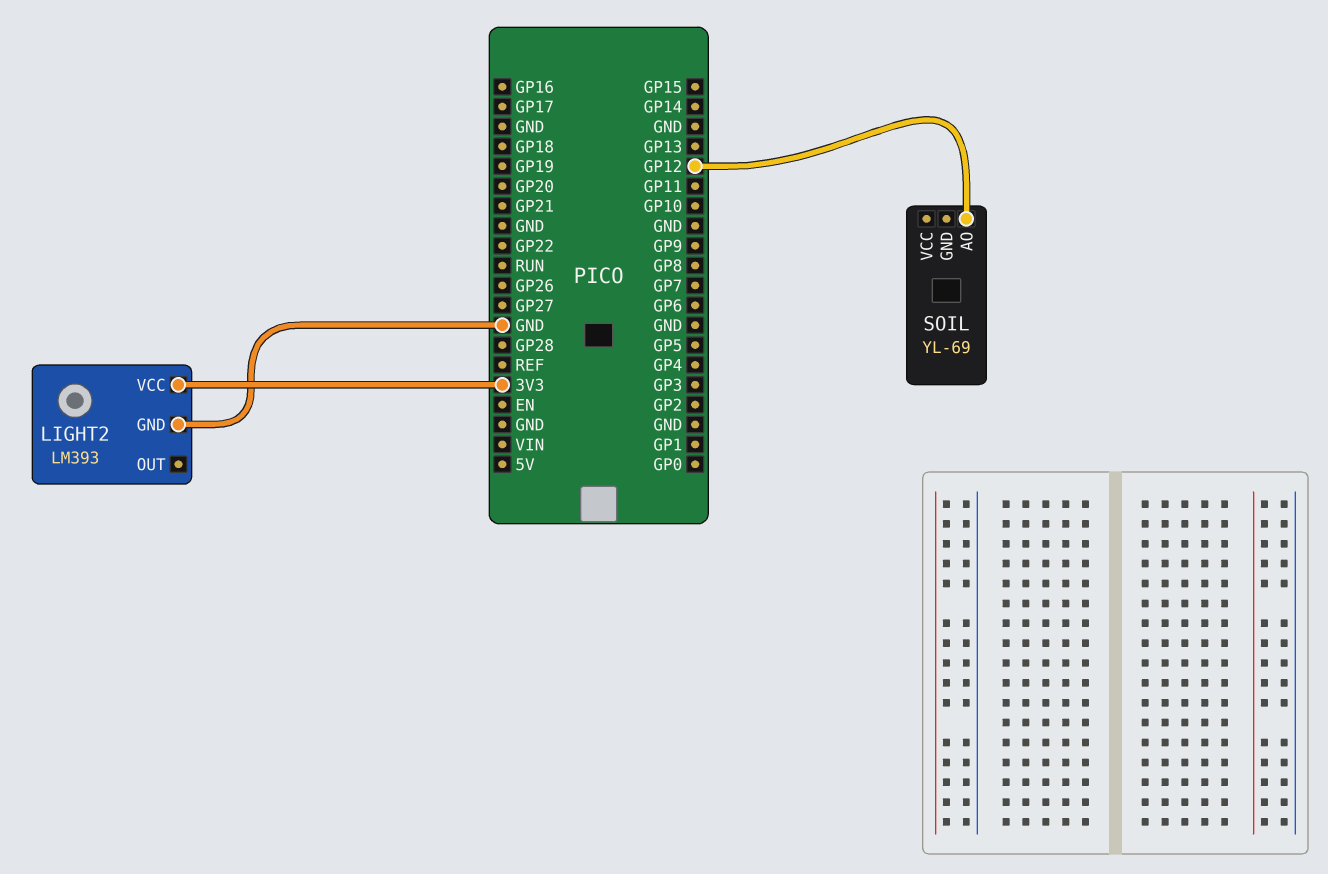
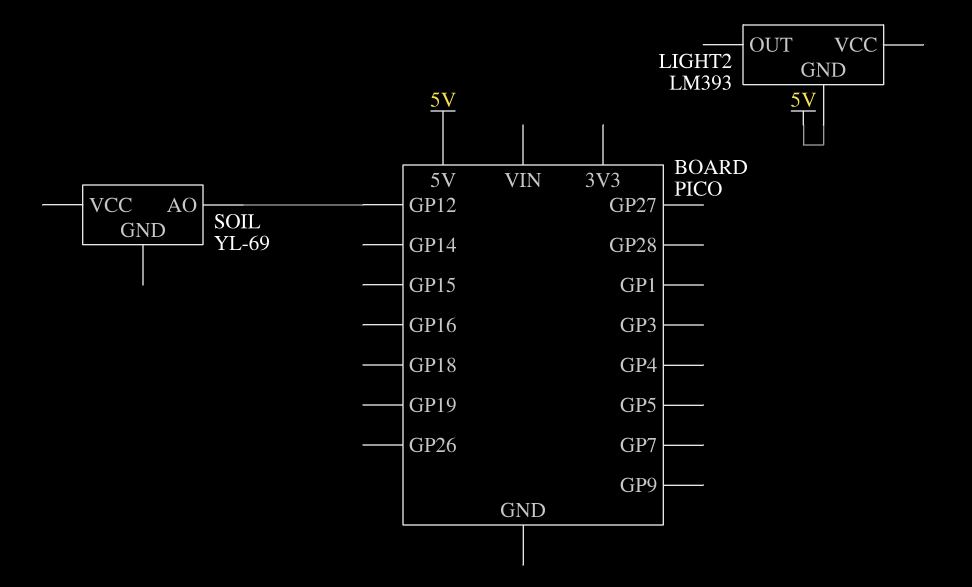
LIGHT2 pin GND: GND -> 5V
LIGHT2 pin VCC: 3V3 -> none

